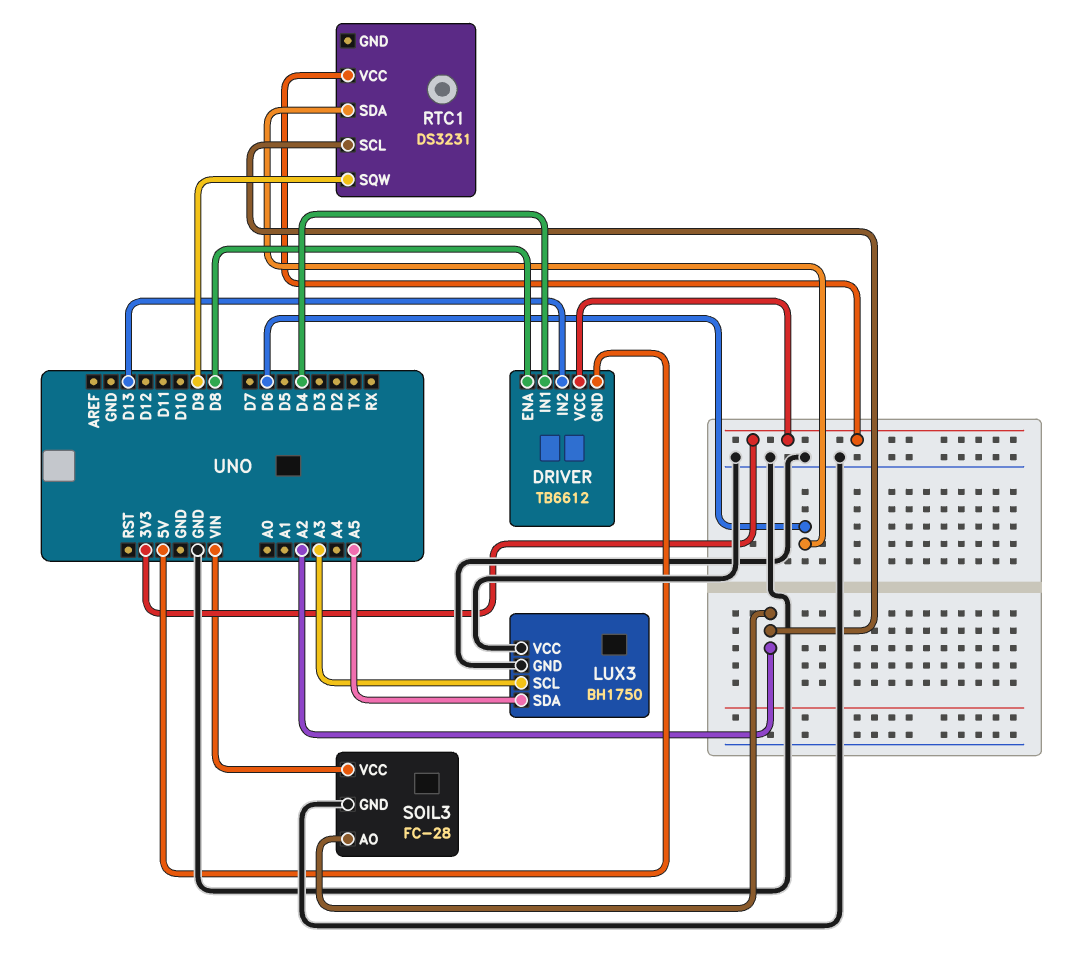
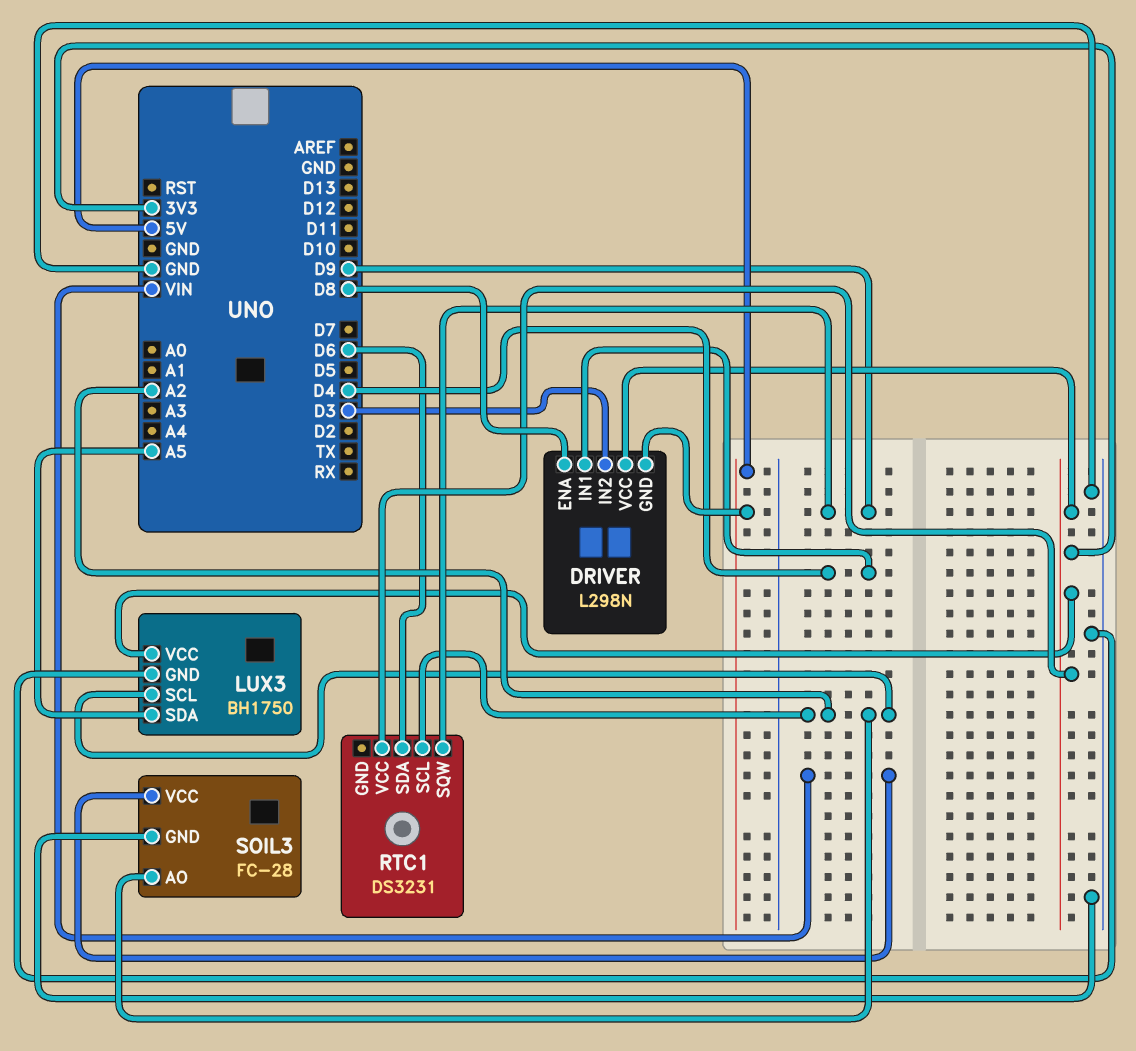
DRIVER: TB6612 -> L298N
DRIVER pin IN2: D13 -> D3
LUX3 pin SCL: A3 -> A2
LUX3 pin VCC: GND -> 3V3

